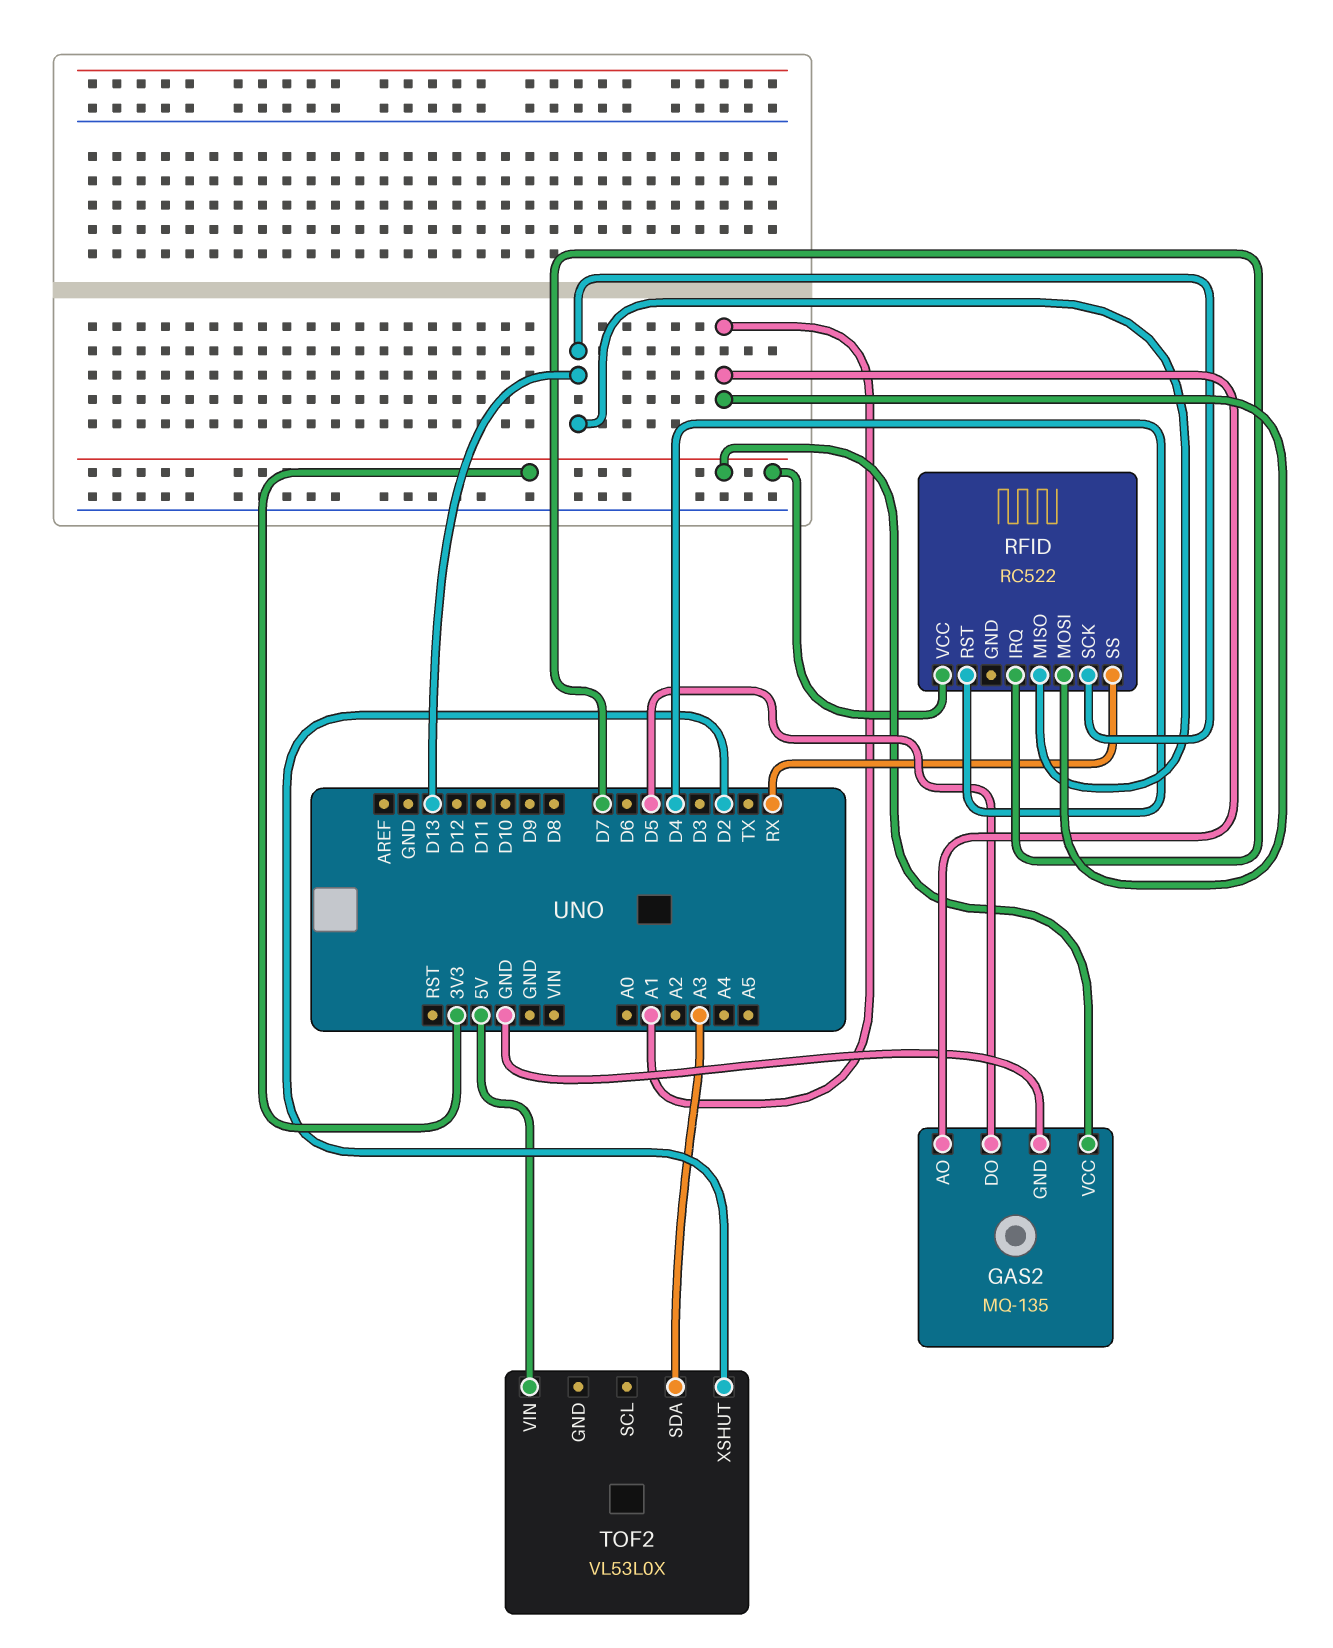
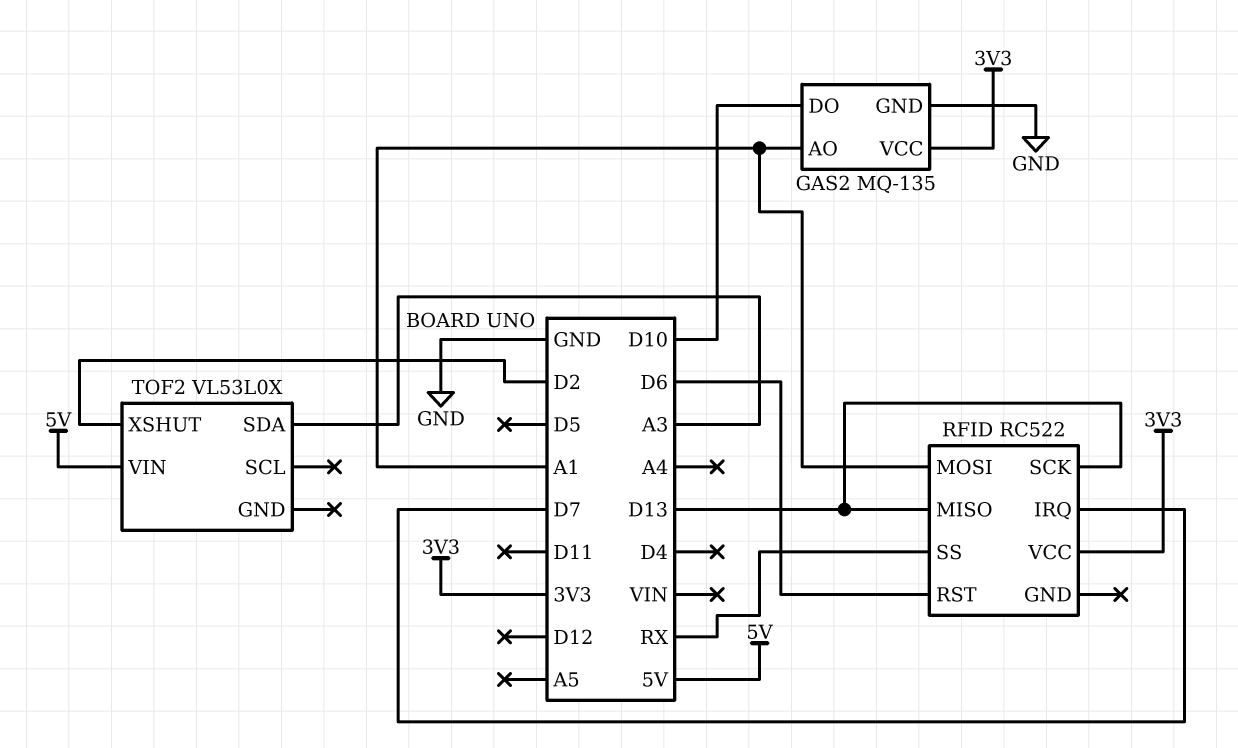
GAS2 pin DO: D5 -> D10
RFID pin RST: D4 -> D6

